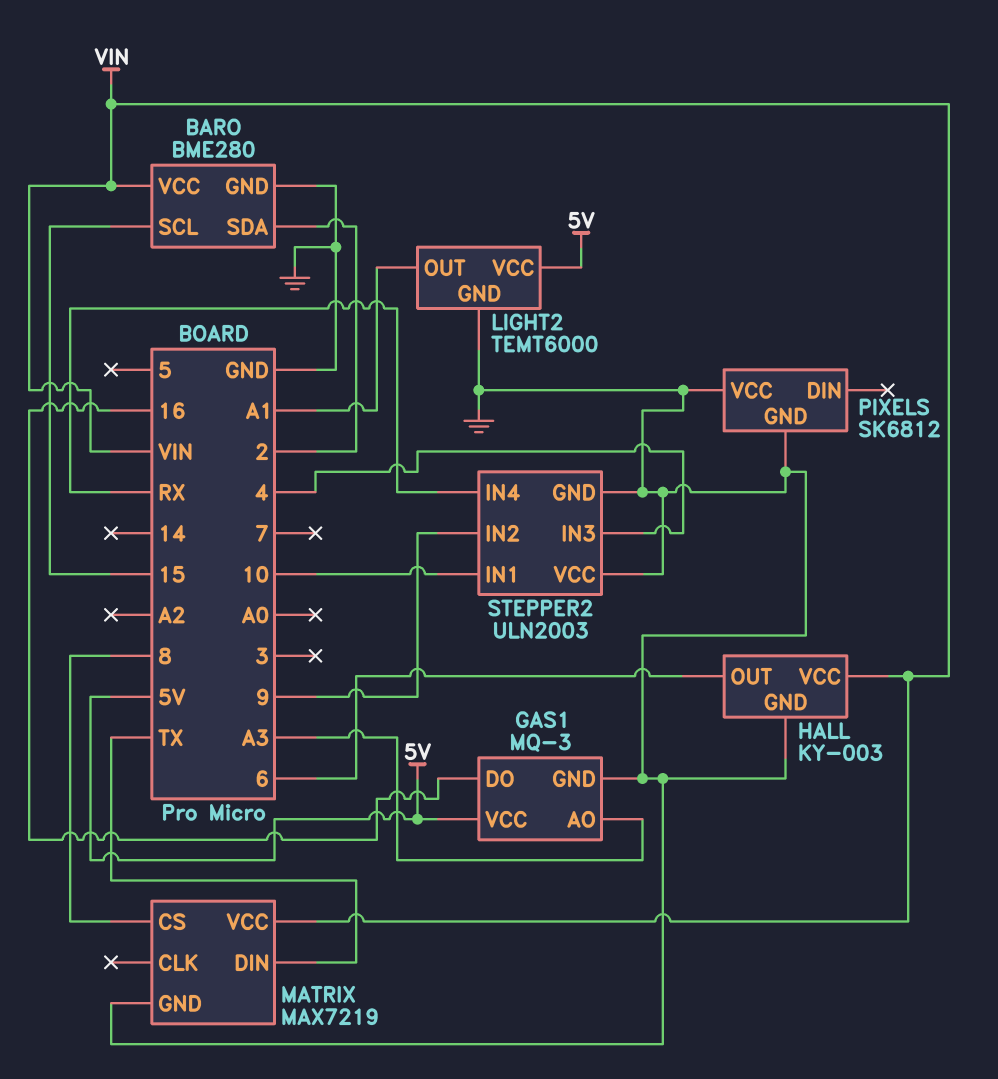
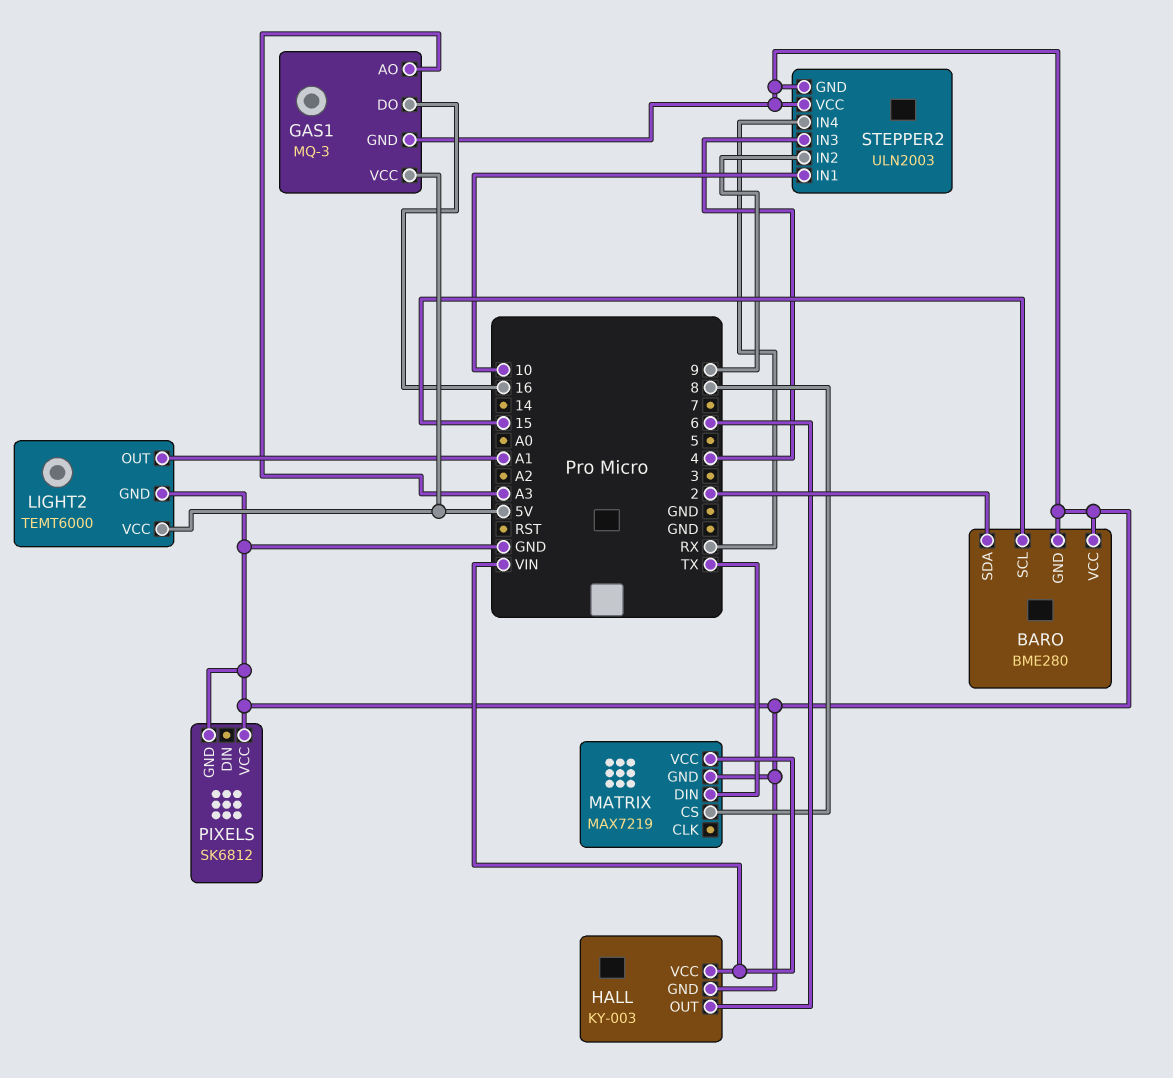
BARO pin VCC: VIN -> GND

